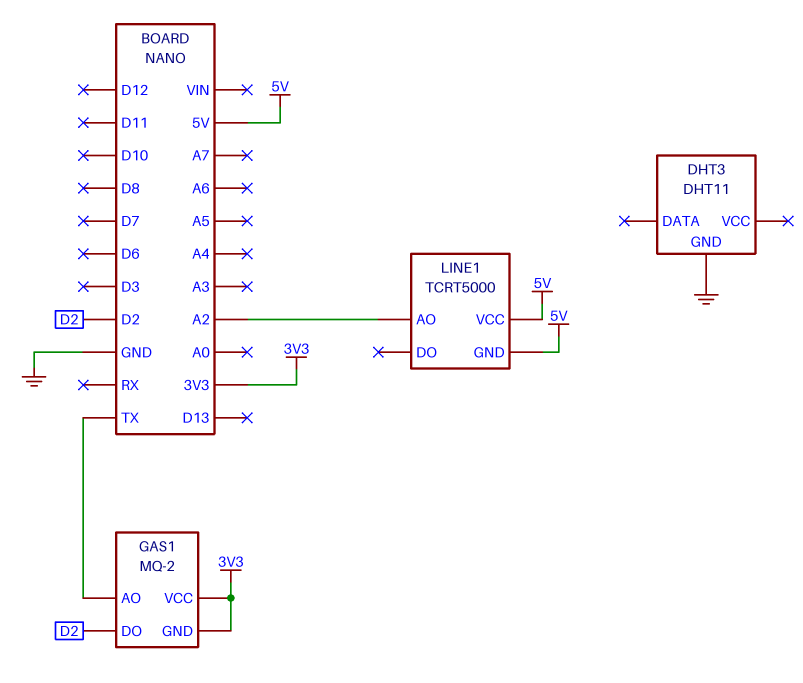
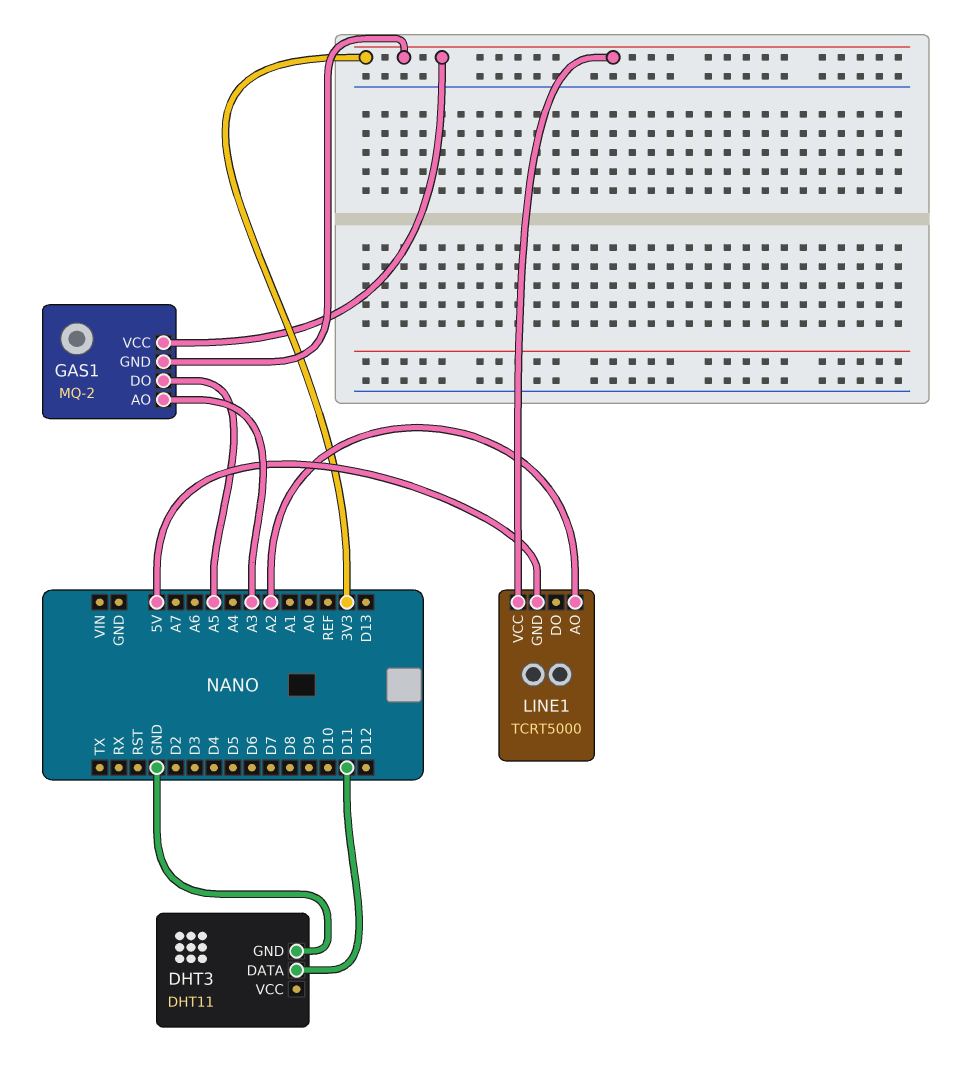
DHT3 pin DATA: none -> D11
GAS1 pin AO: TX -> A3
GAS1 pin DO: D2 -> A5
LINE1 pin VCC: 5V -> 3V3

